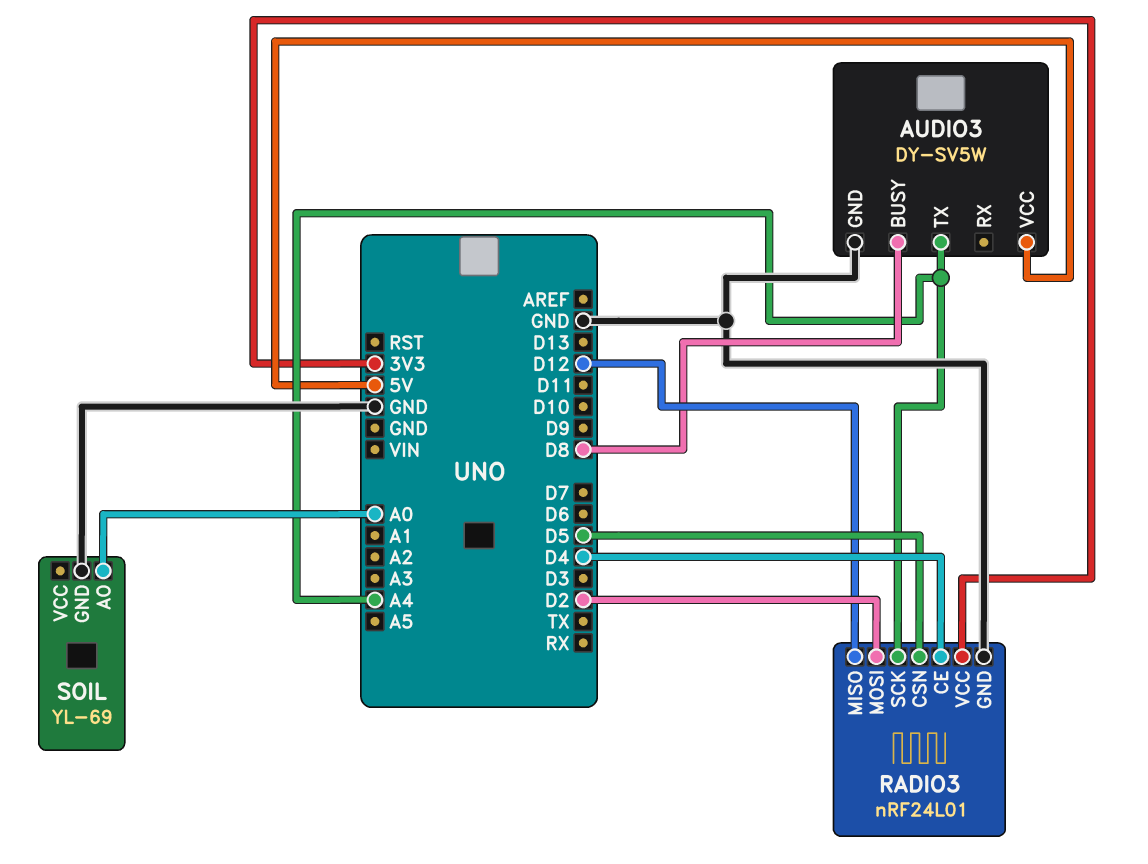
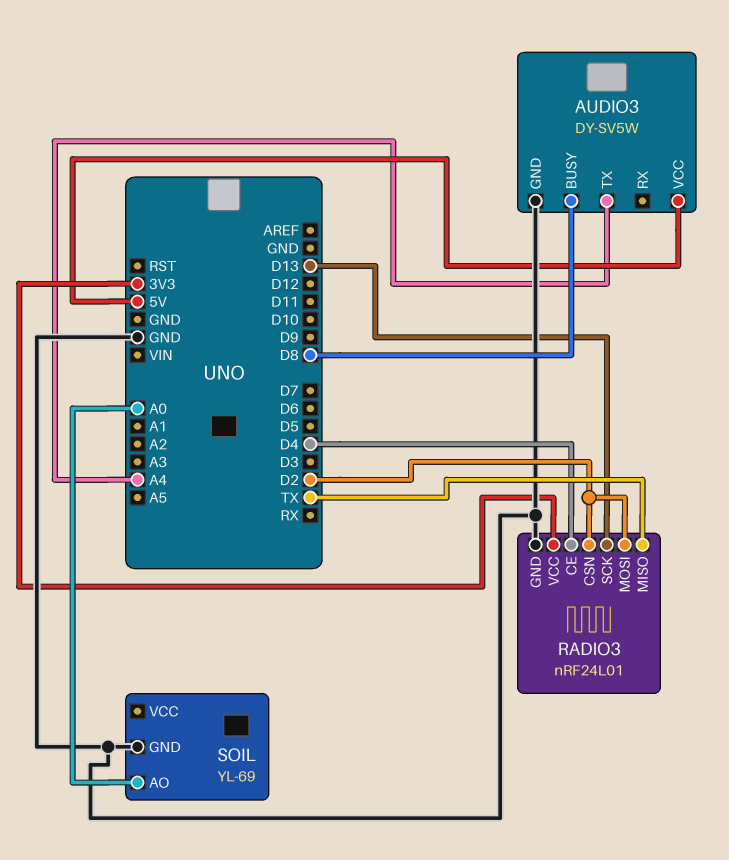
RADIO3 pin CSN: D5 -> D2
RADIO3 pin MISO: D12 -> TX
RADIO3 pin SCK: A4 -> D13

